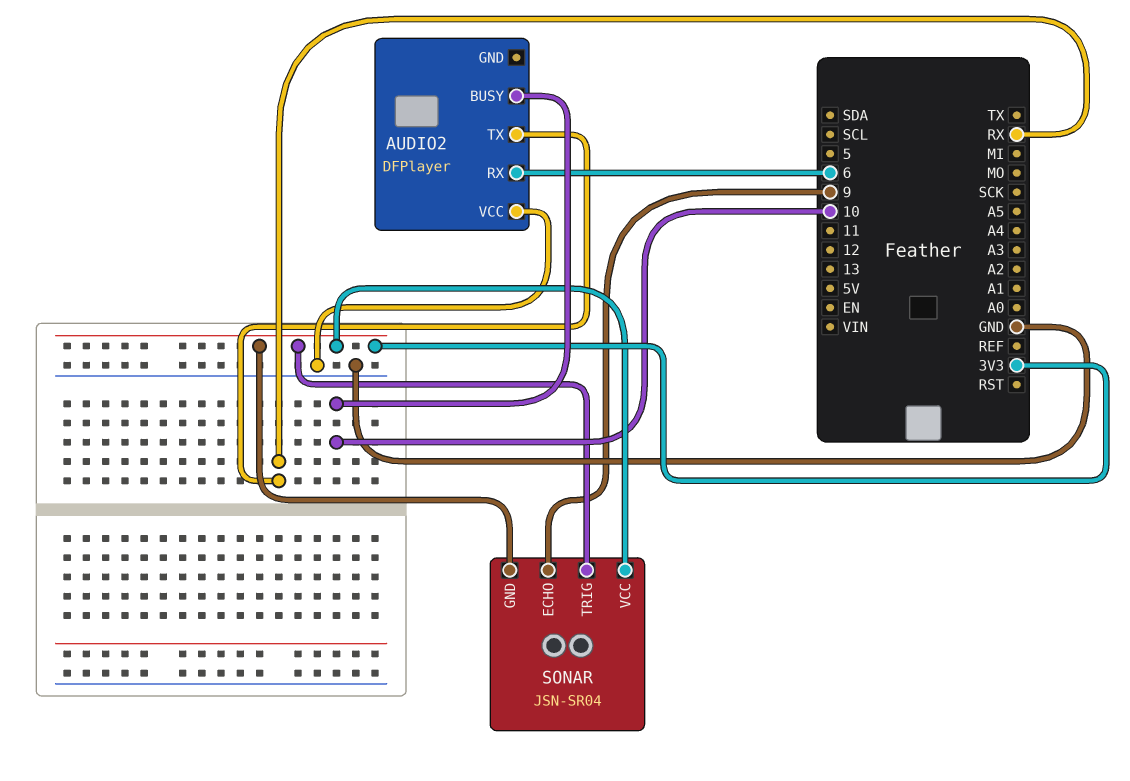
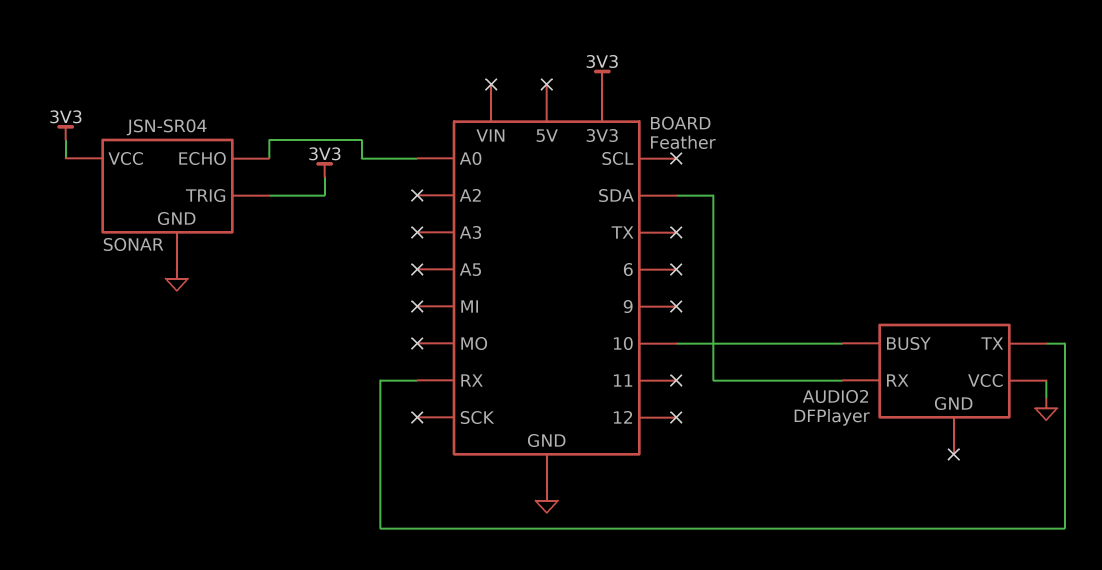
AUDIO2 pin RX: 6 -> SDA
SONAR pin ECHO: 9 -> A0
SONAR pin GND: 3V3 -> GND

